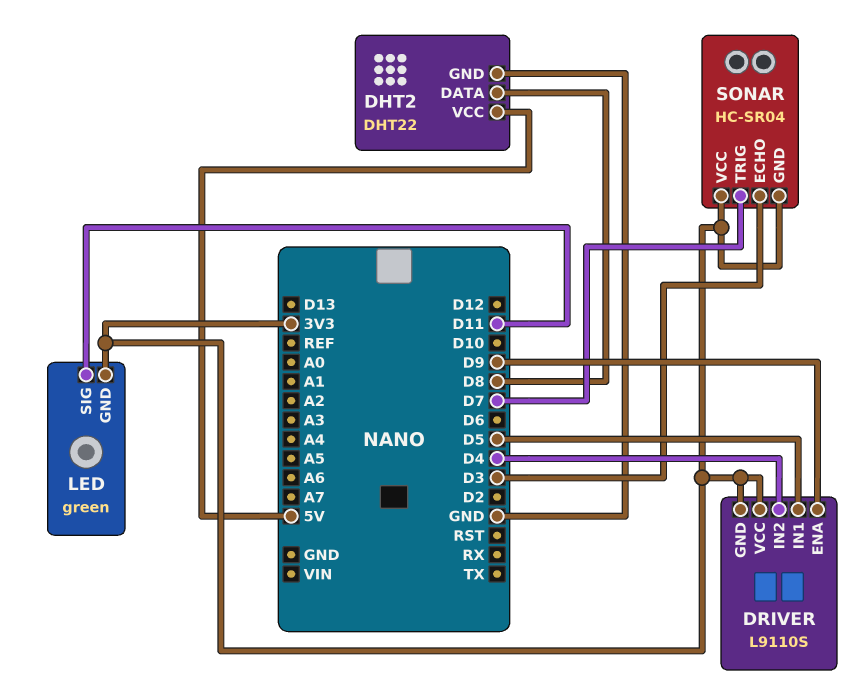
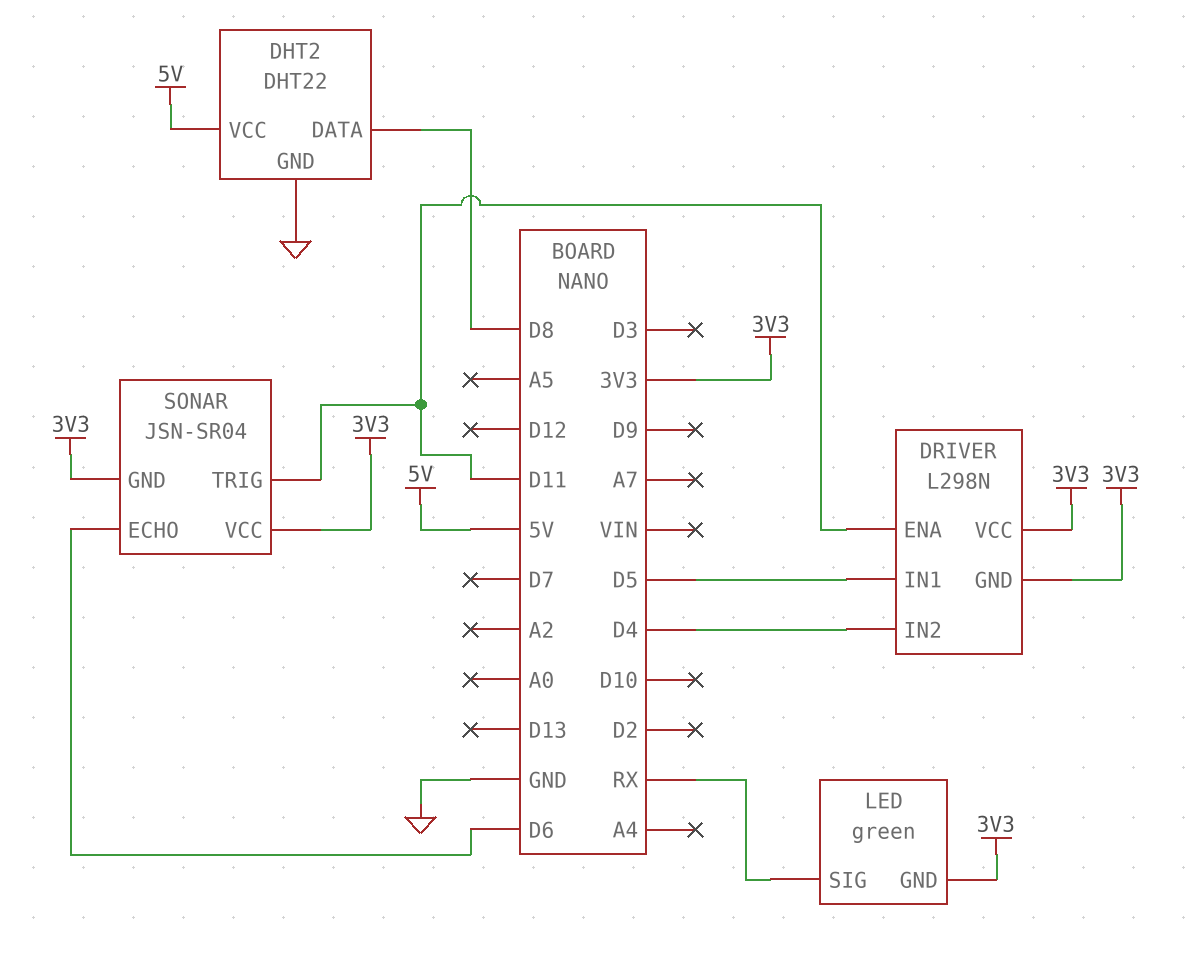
DRIVER: L9110S -> L298N
DRIVER pin ENA: D9 -> D11
LED pin SIG: D11 -> RX
SONAR: HC-SR04 -> JSN-SR04
SONAR pin ECHO: D3 -> D6
SONAR pin TRIG: D7 -> D11

